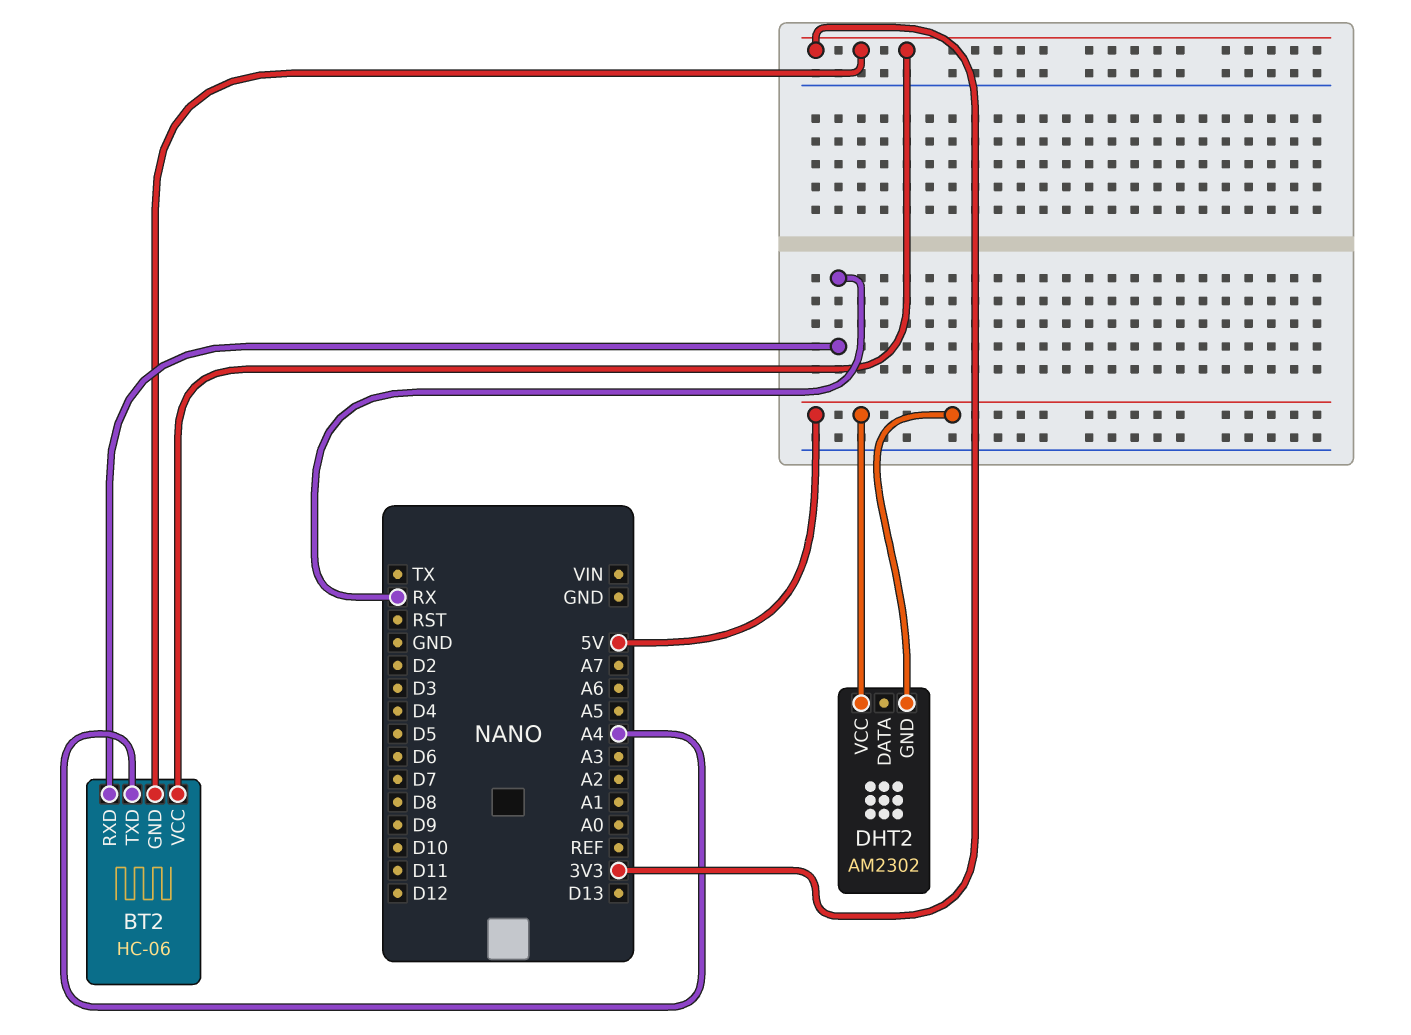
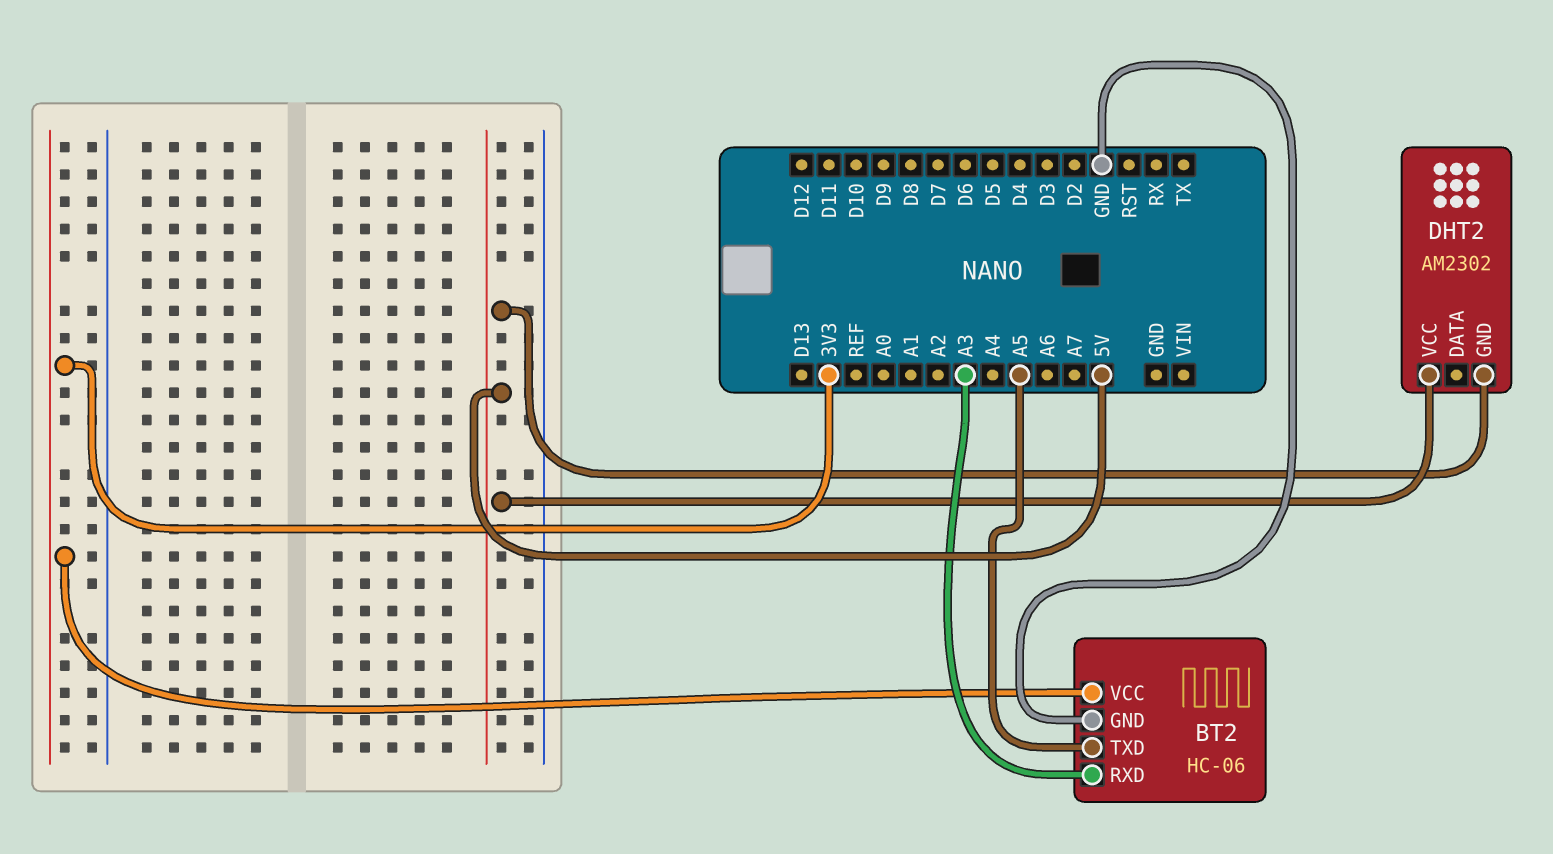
BT2 pin GND: 3V3 -> GND
BT2 pin RXD: RX -> A3
BT2 pin TXD: A4 -> A5

